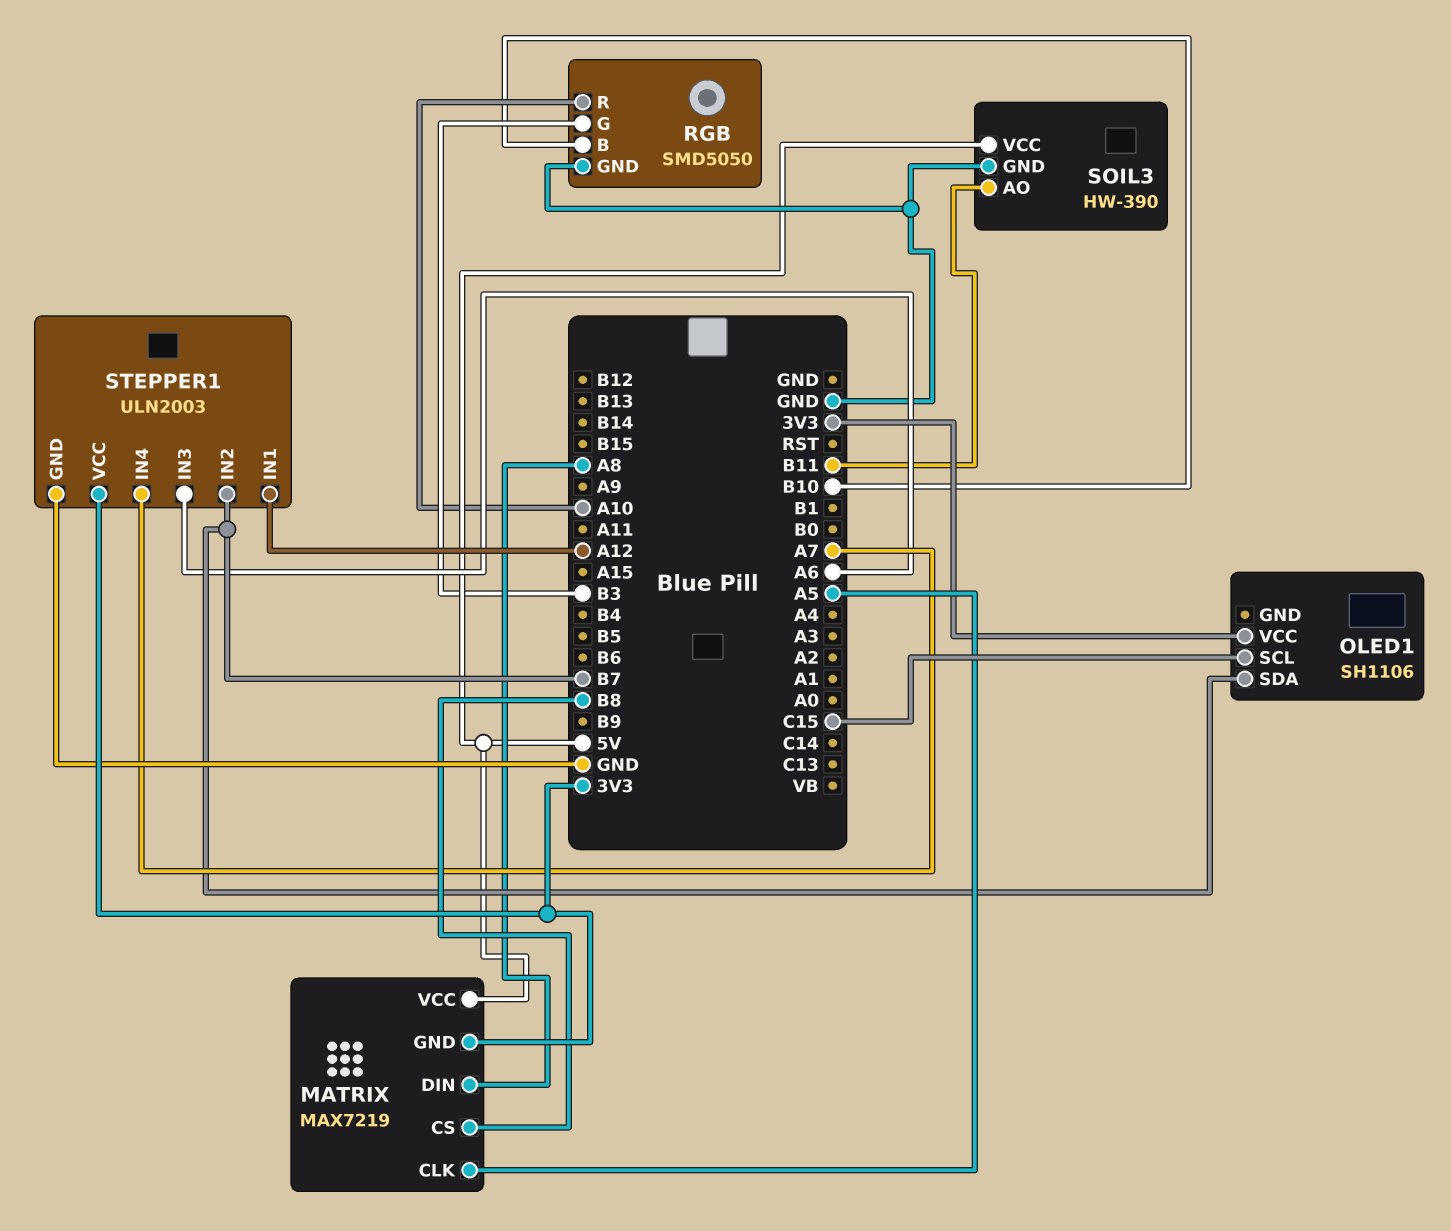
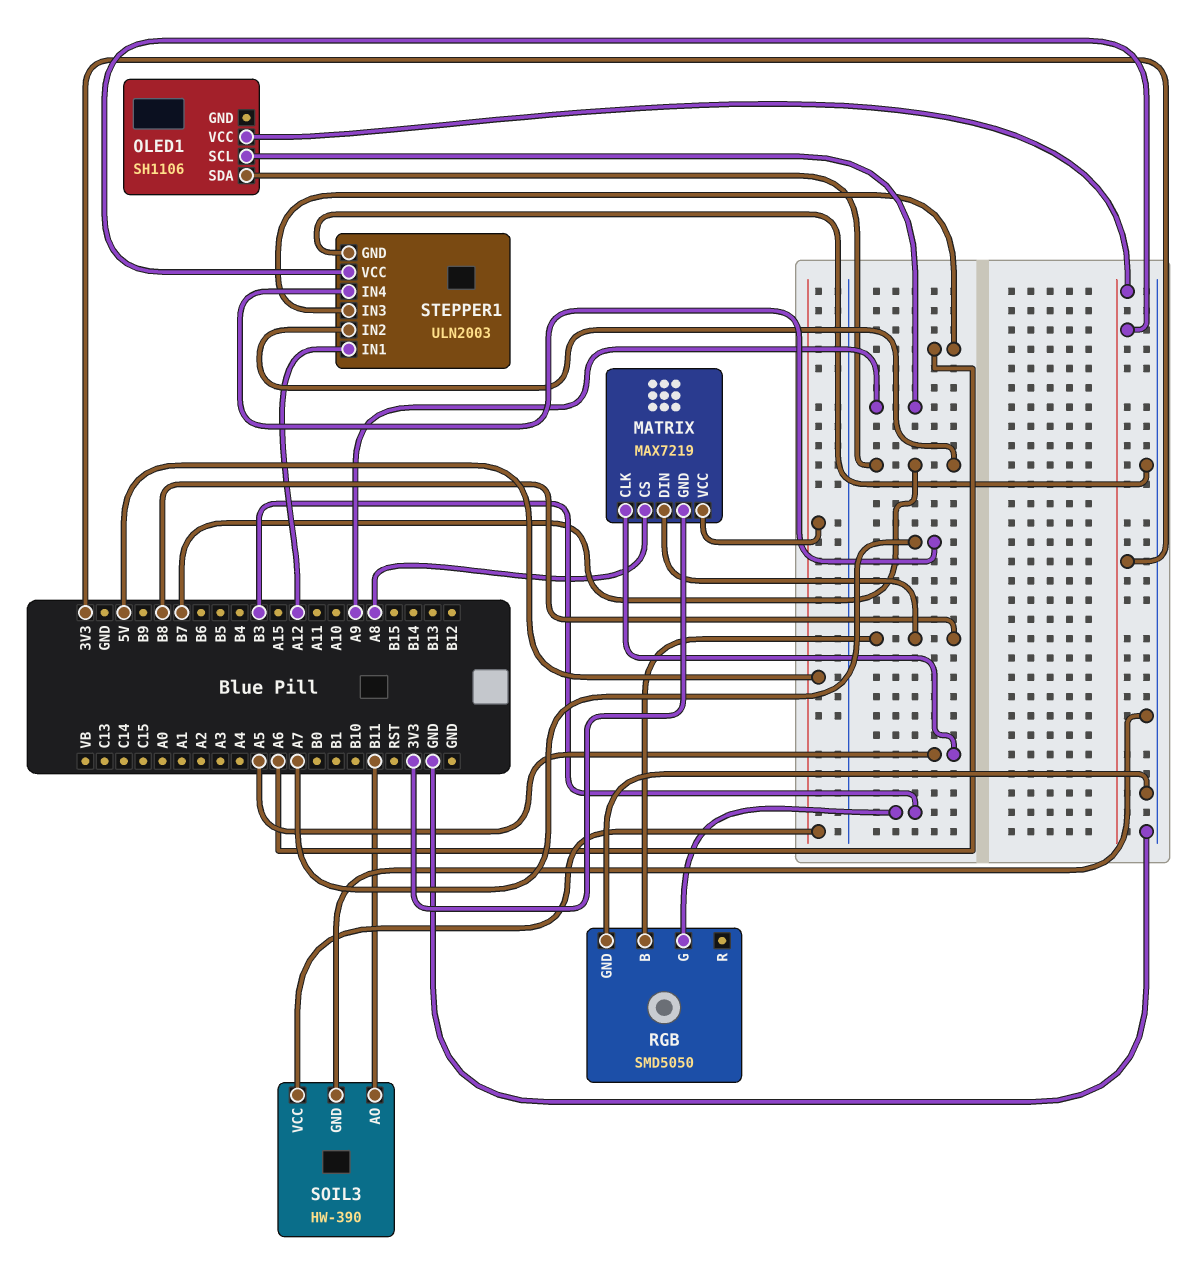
MATRIX pin CS: B8 -> A8
MATRIX pin DIN: A8 -> B8
OLED1 pin SCL: C15 -> A9
RGB pin B: B10 -> B8
RGB pin R: A10 -> none

